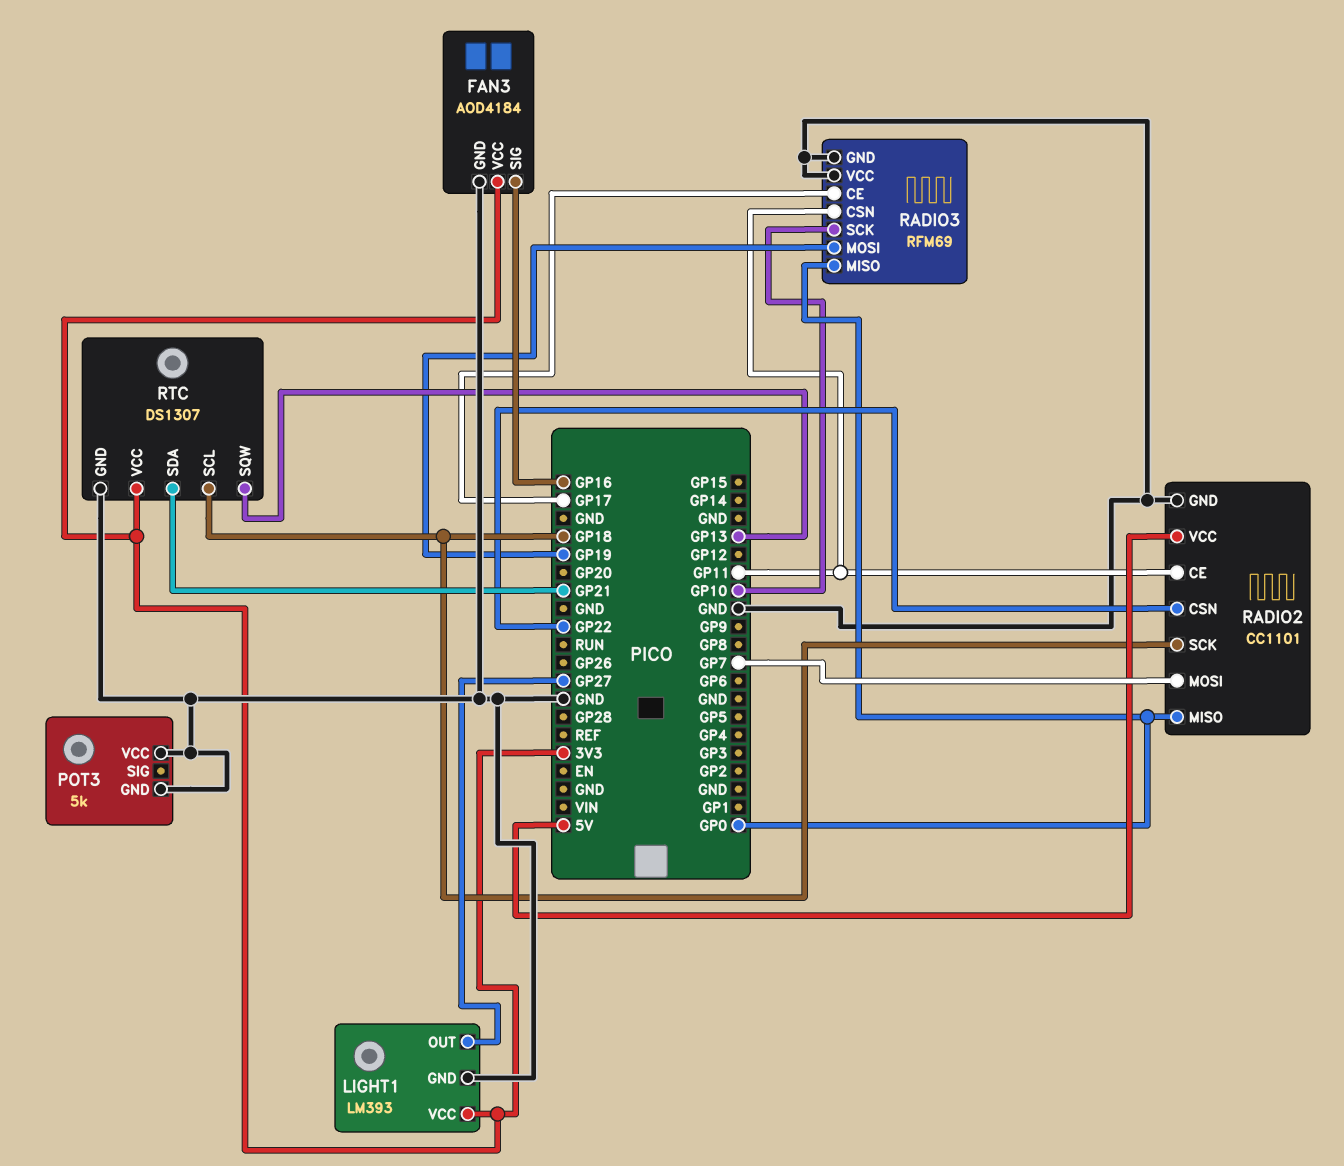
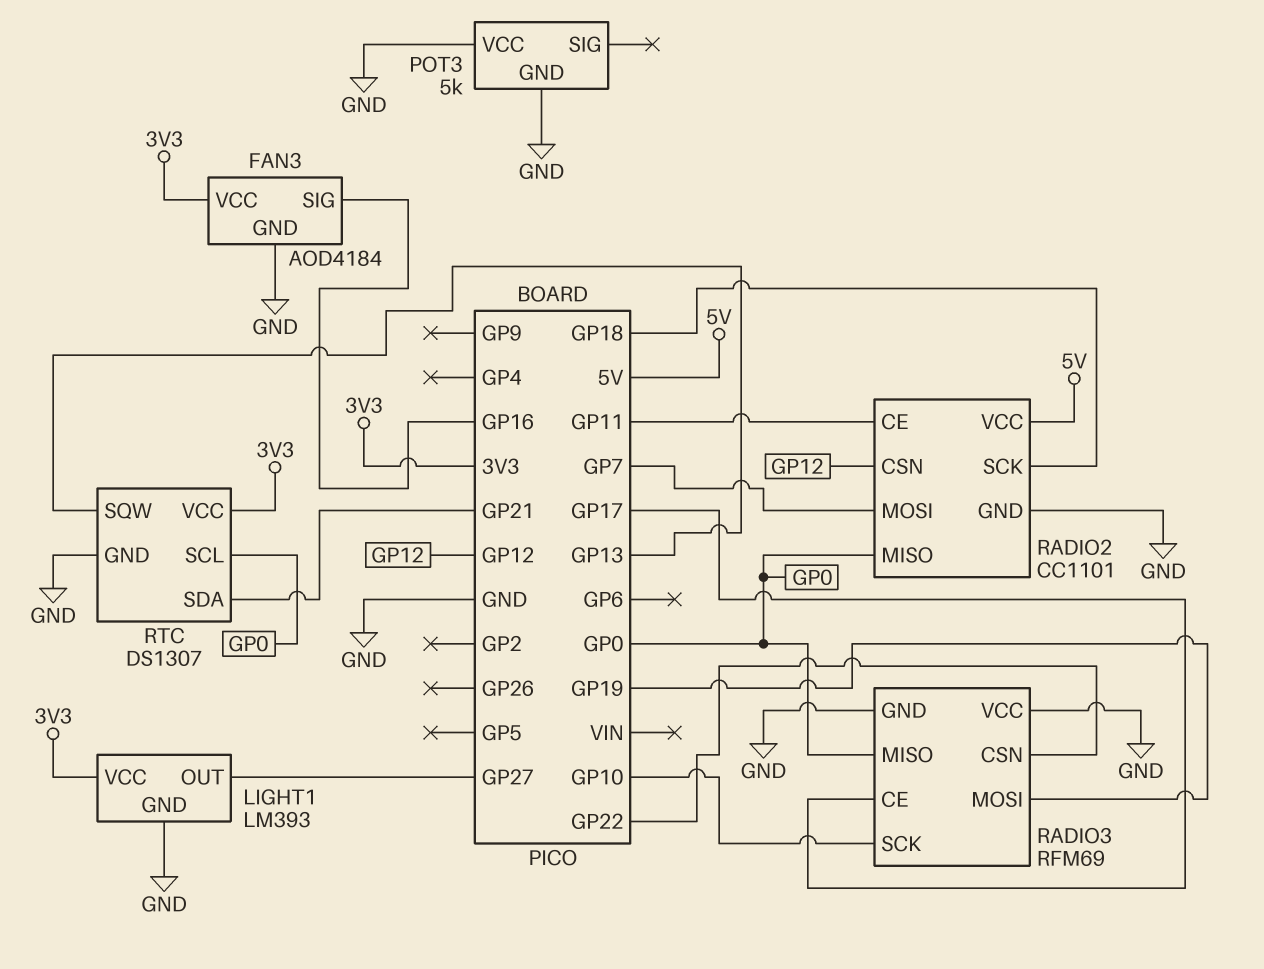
RADIO2 pin CSN: GP22 -> GP12
RADIO3 pin CSN: GP11 -> GP22
RTC pin SCL: GP18 -> GP0

